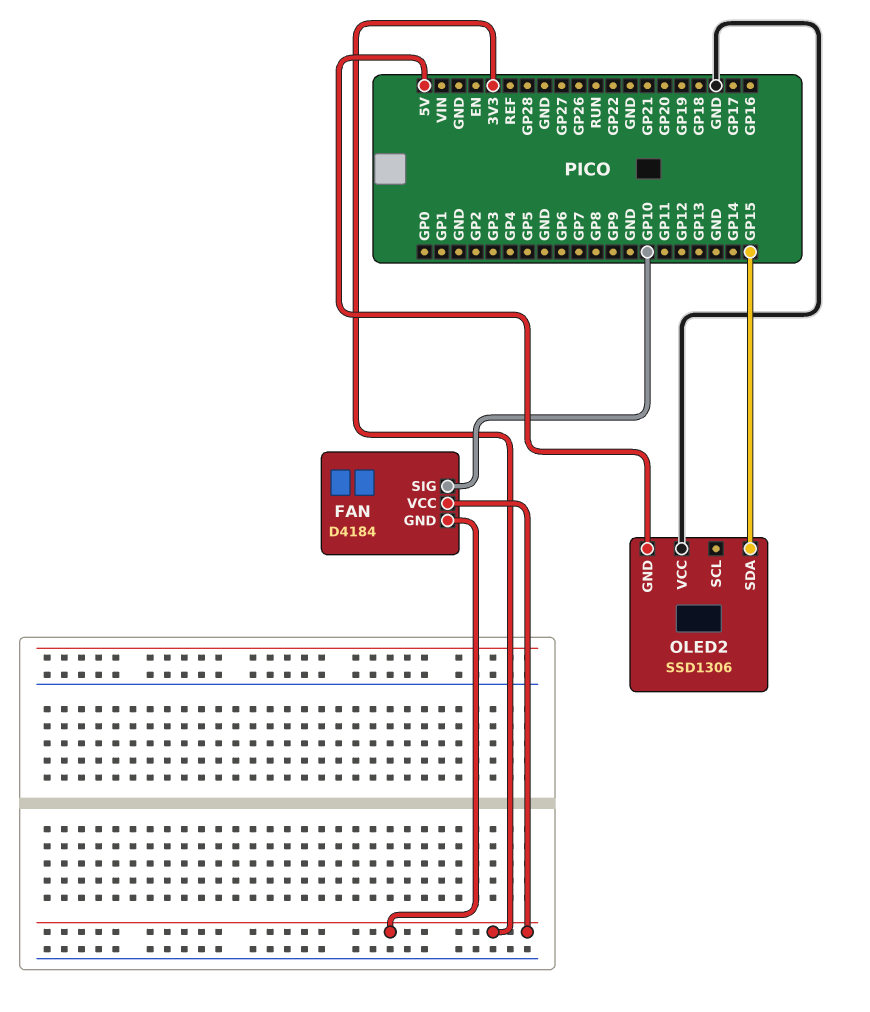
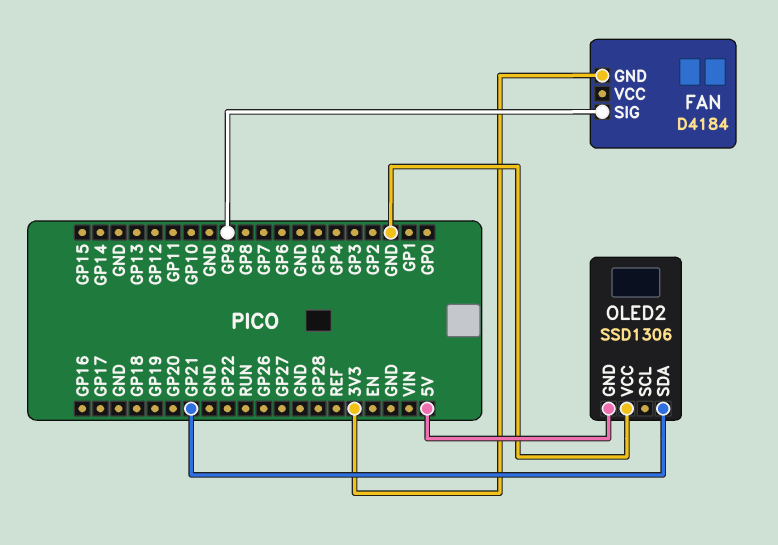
FAN pin SIG: GP10 -> GP9
FAN pin VCC: 3V3 -> none
OLED2 pin SDA: GP15 -> GP21

